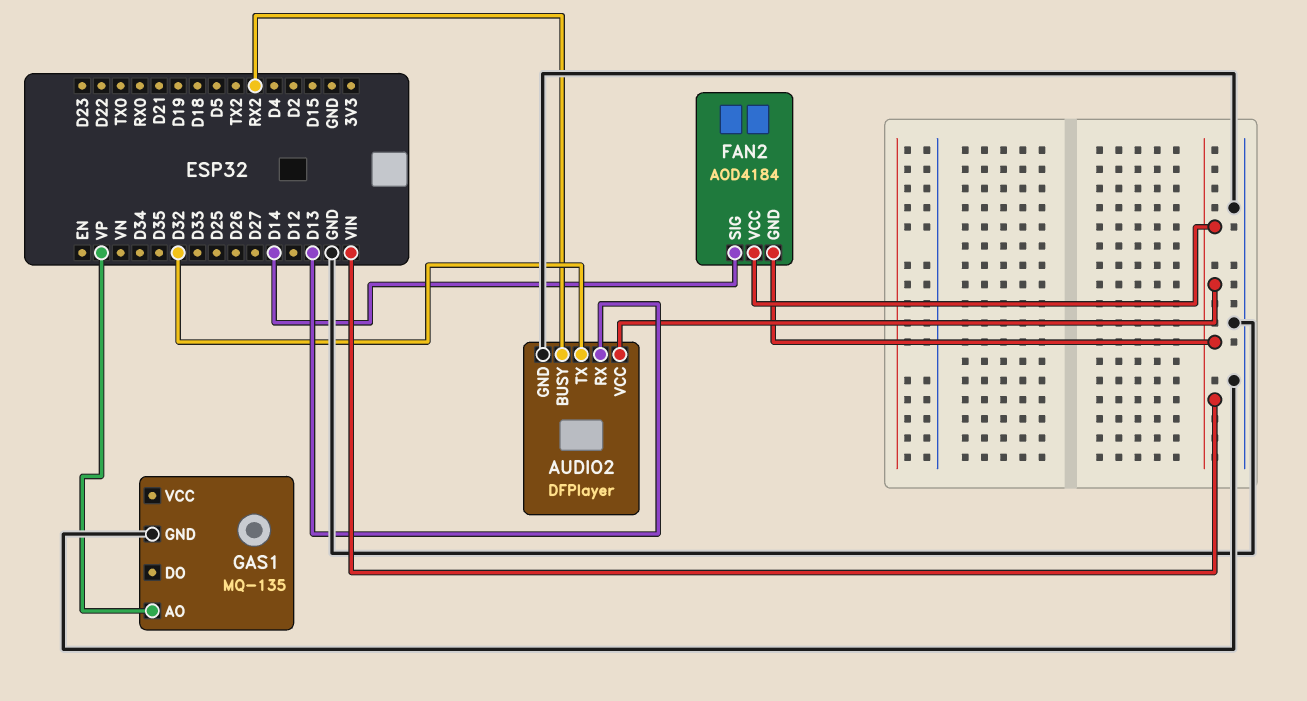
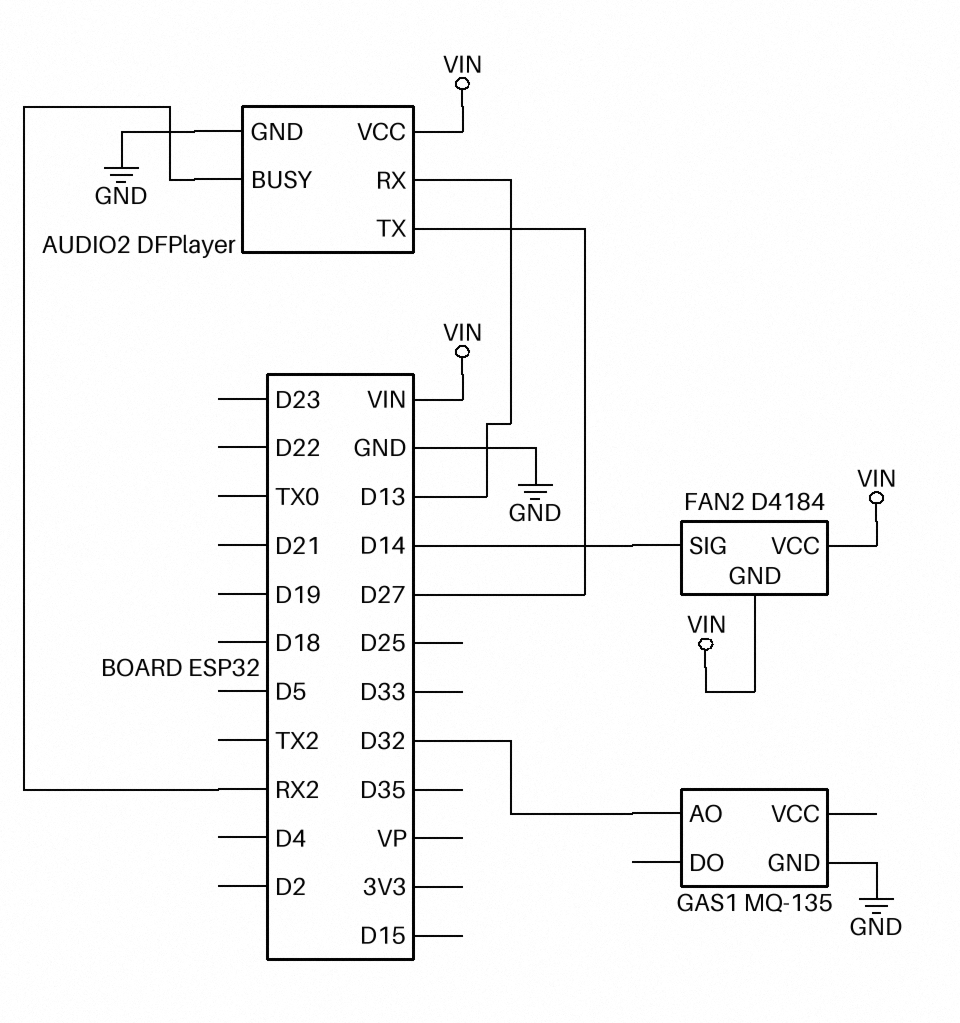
AUDIO2 pin TX: D32 -> D27
FAN2: AOD4184 -> D4184
GAS1 pin AO: VP -> D32

